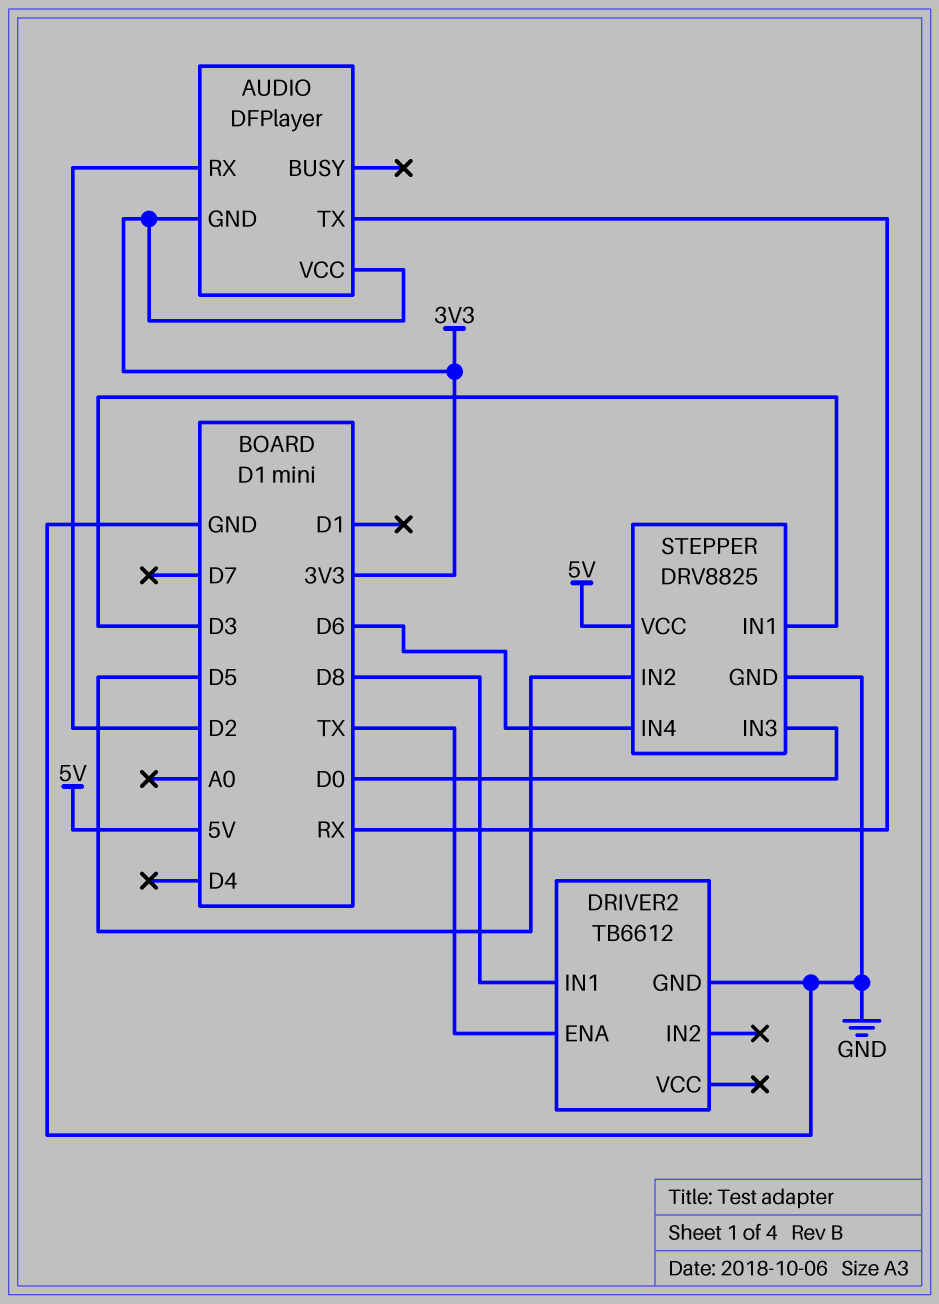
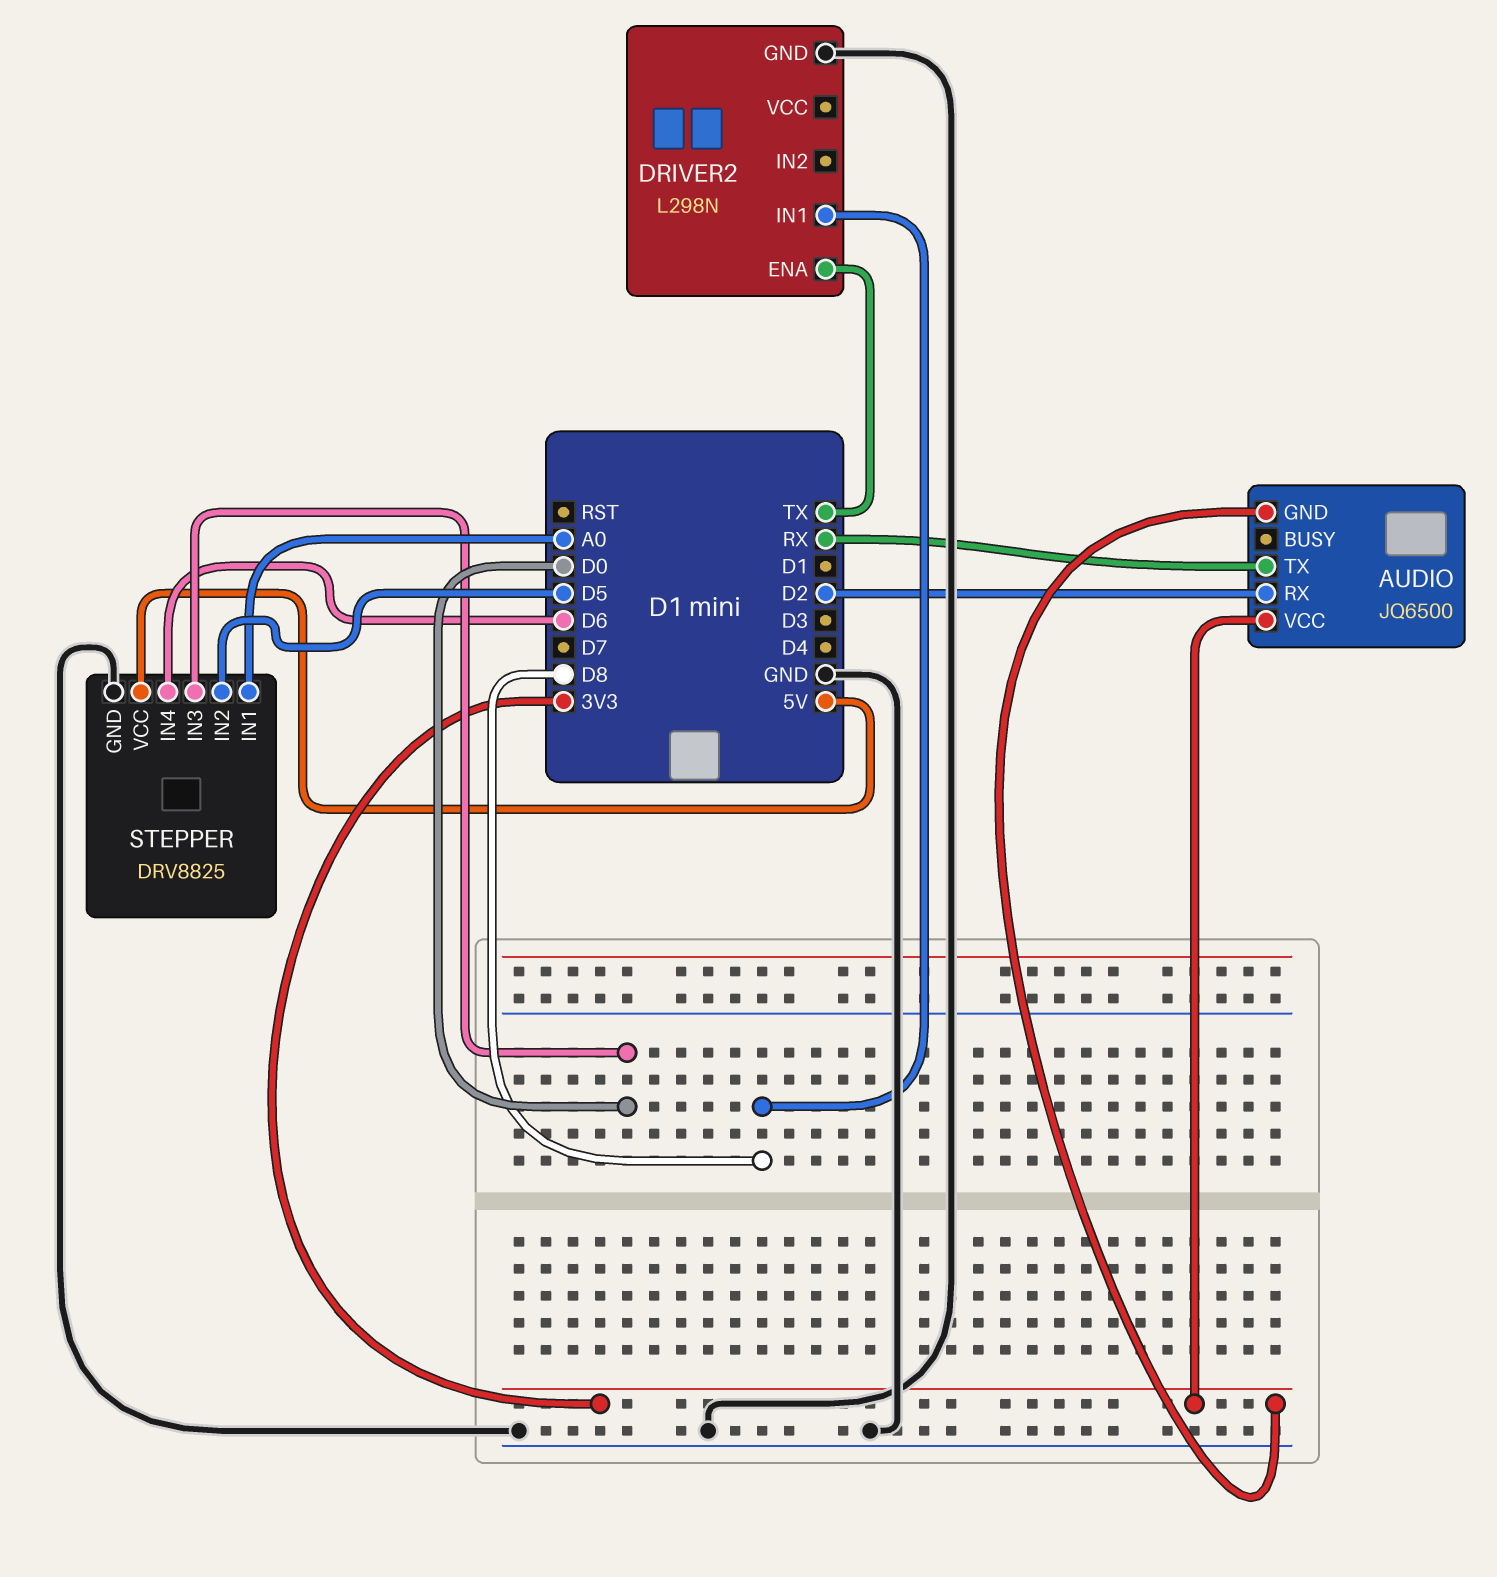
AUDIO: DFPlayer -> JQ6500
DRIVER2: TB6612 -> L298N
STEPPER pin IN1: D3 -> A0

